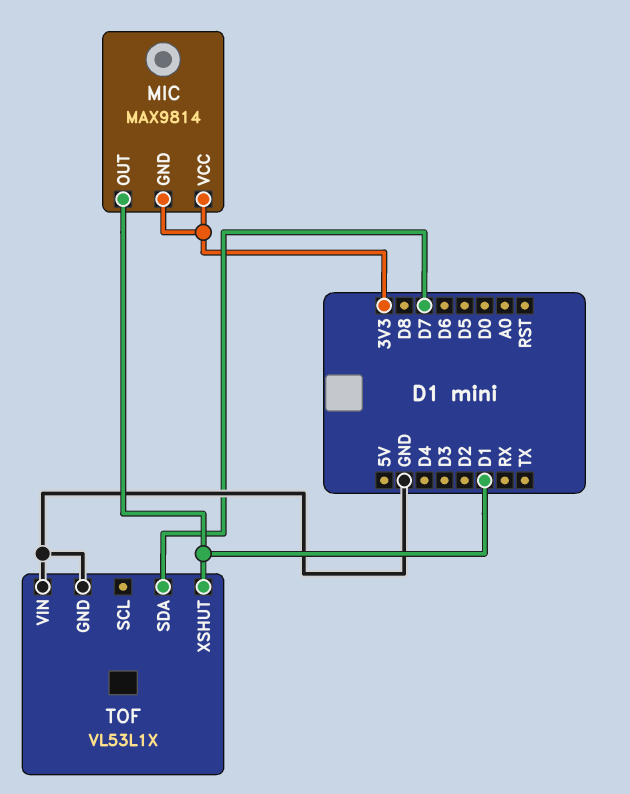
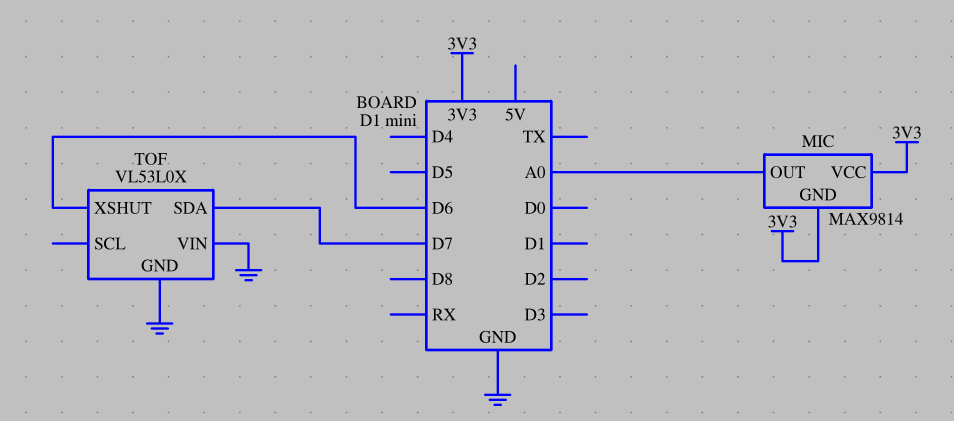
MIC pin OUT: D1 -> A0
TOF: VL53L1X -> VL53L0X
TOF pin XSHUT: D1 -> D6

